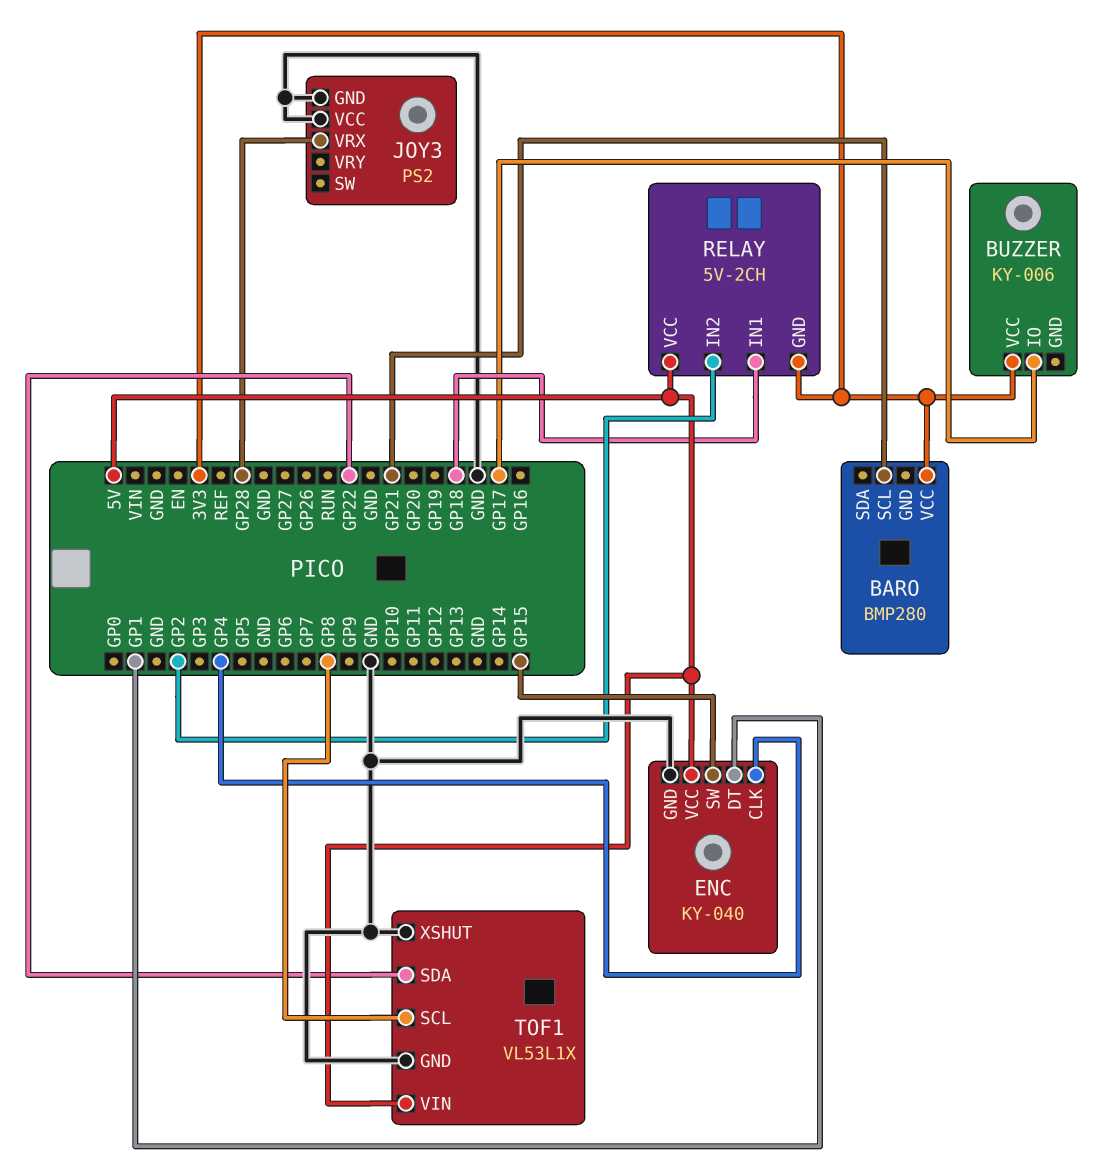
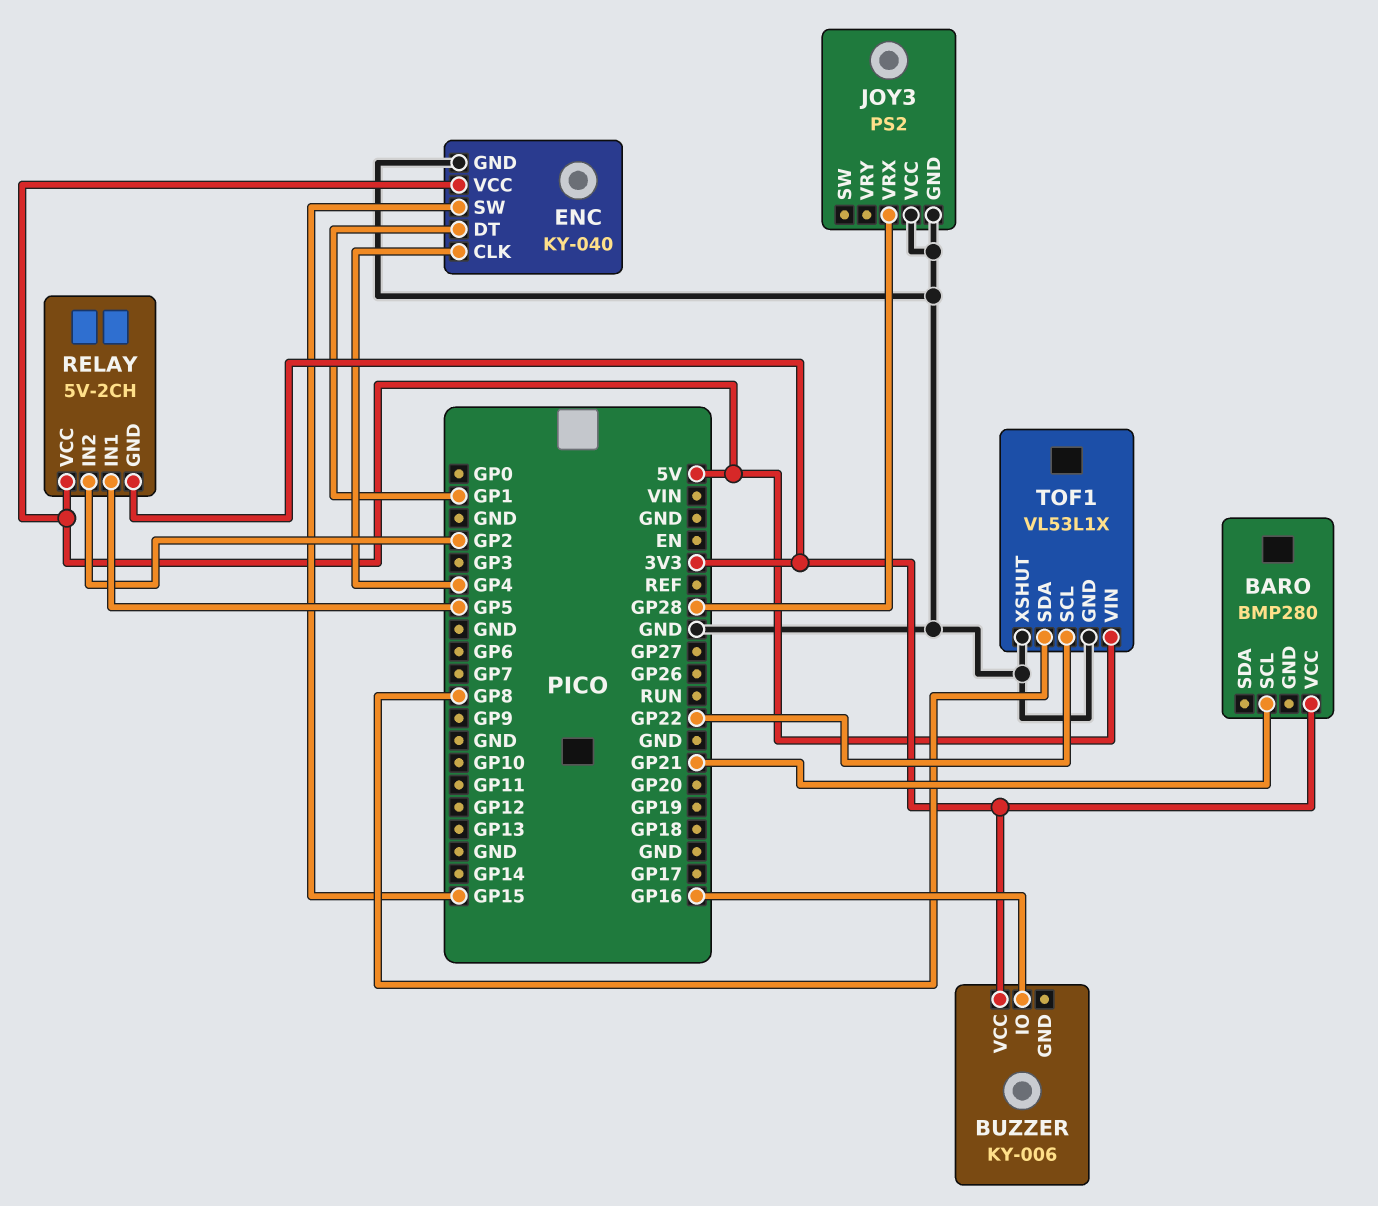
BUZZER pin IO: GP17 -> GP16
RELAY pin IN1: GP18 -> GP5
TOF1 pin SCL: GP8 -> GP22
TOF1 pin SDA: GP22 -> GP8

